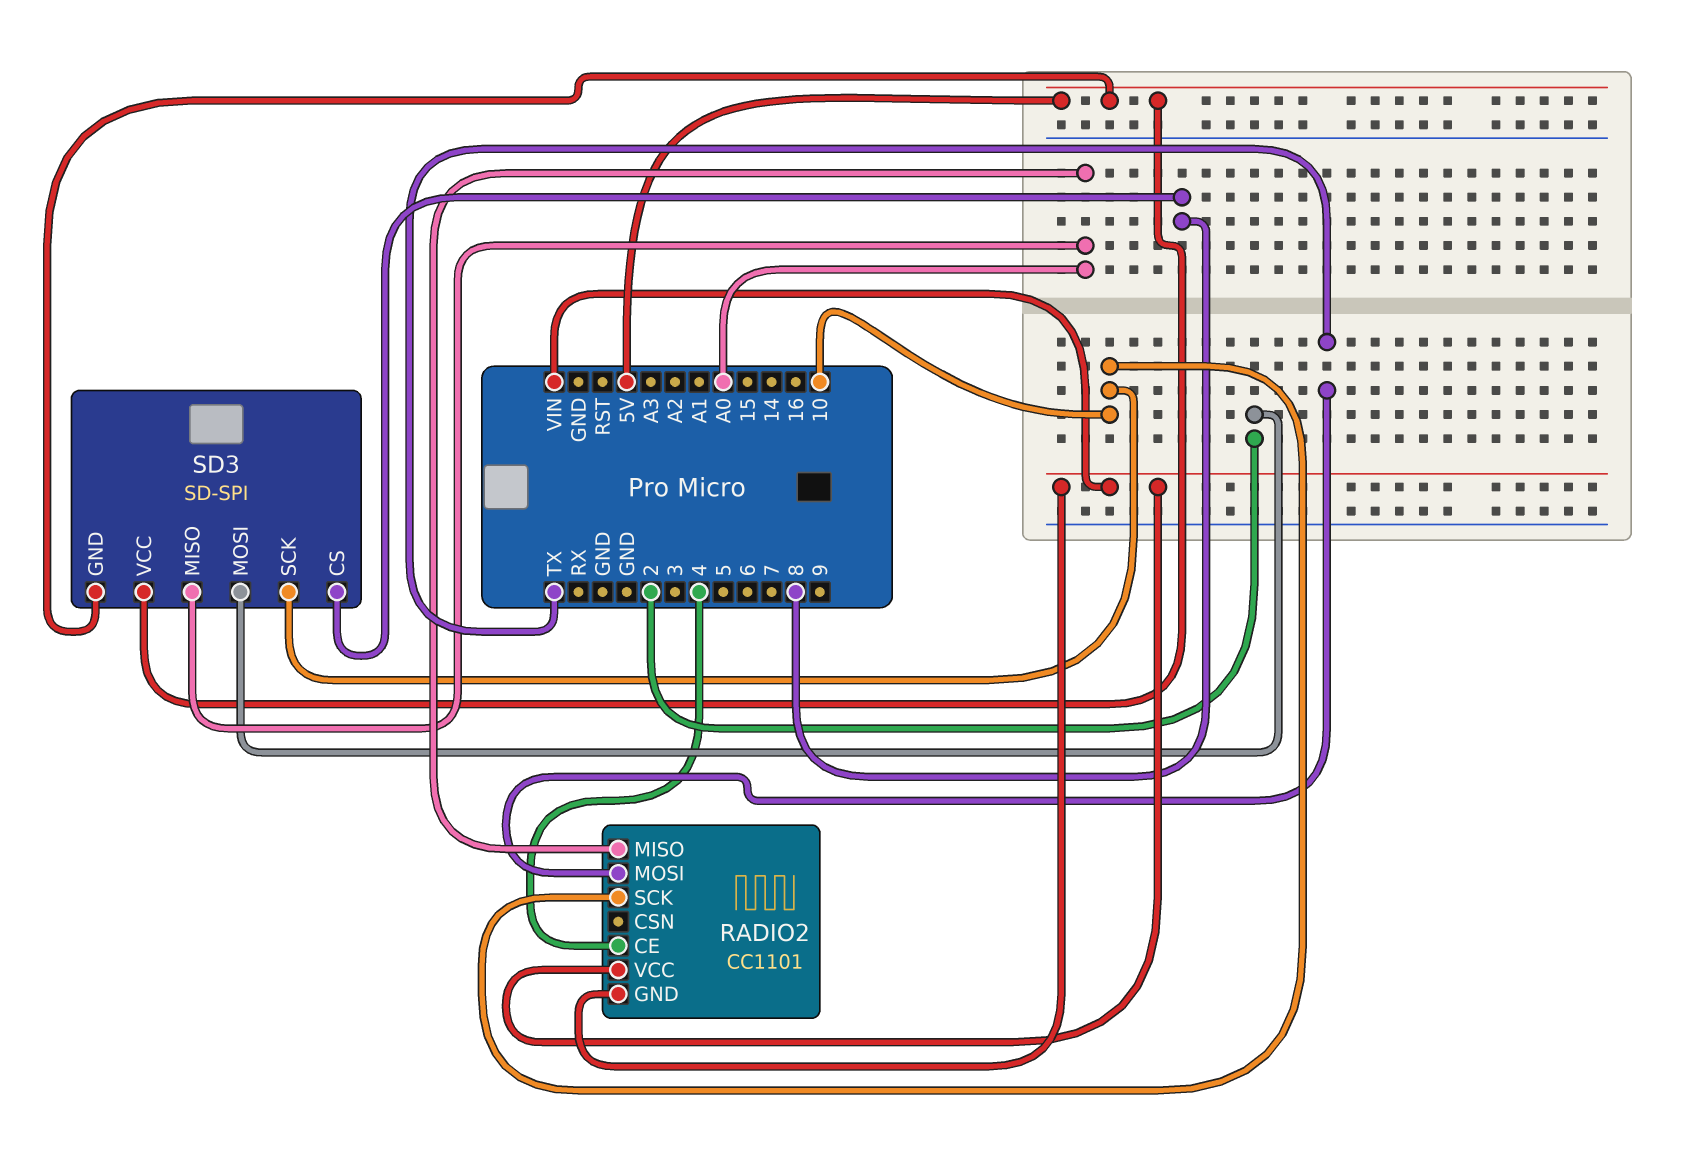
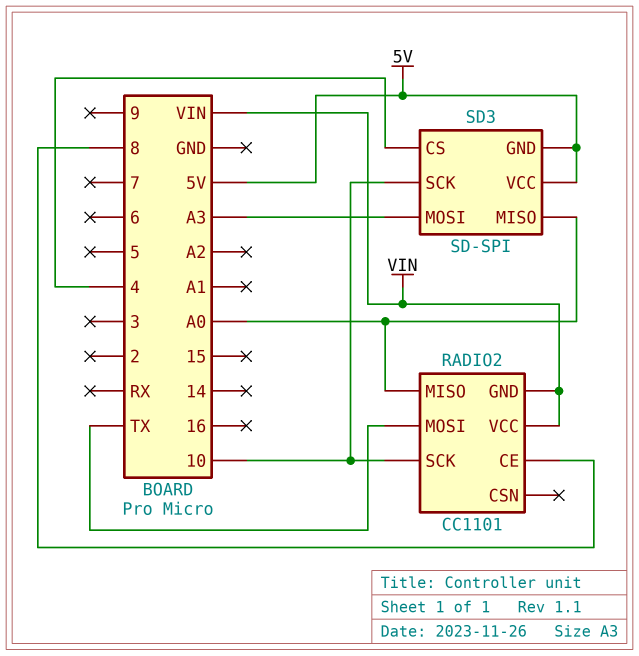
RADIO2 pin CE: 4 -> 8
SD3 pin CS: 8 -> 4
SD3 pin MOSI: 2 -> A3

